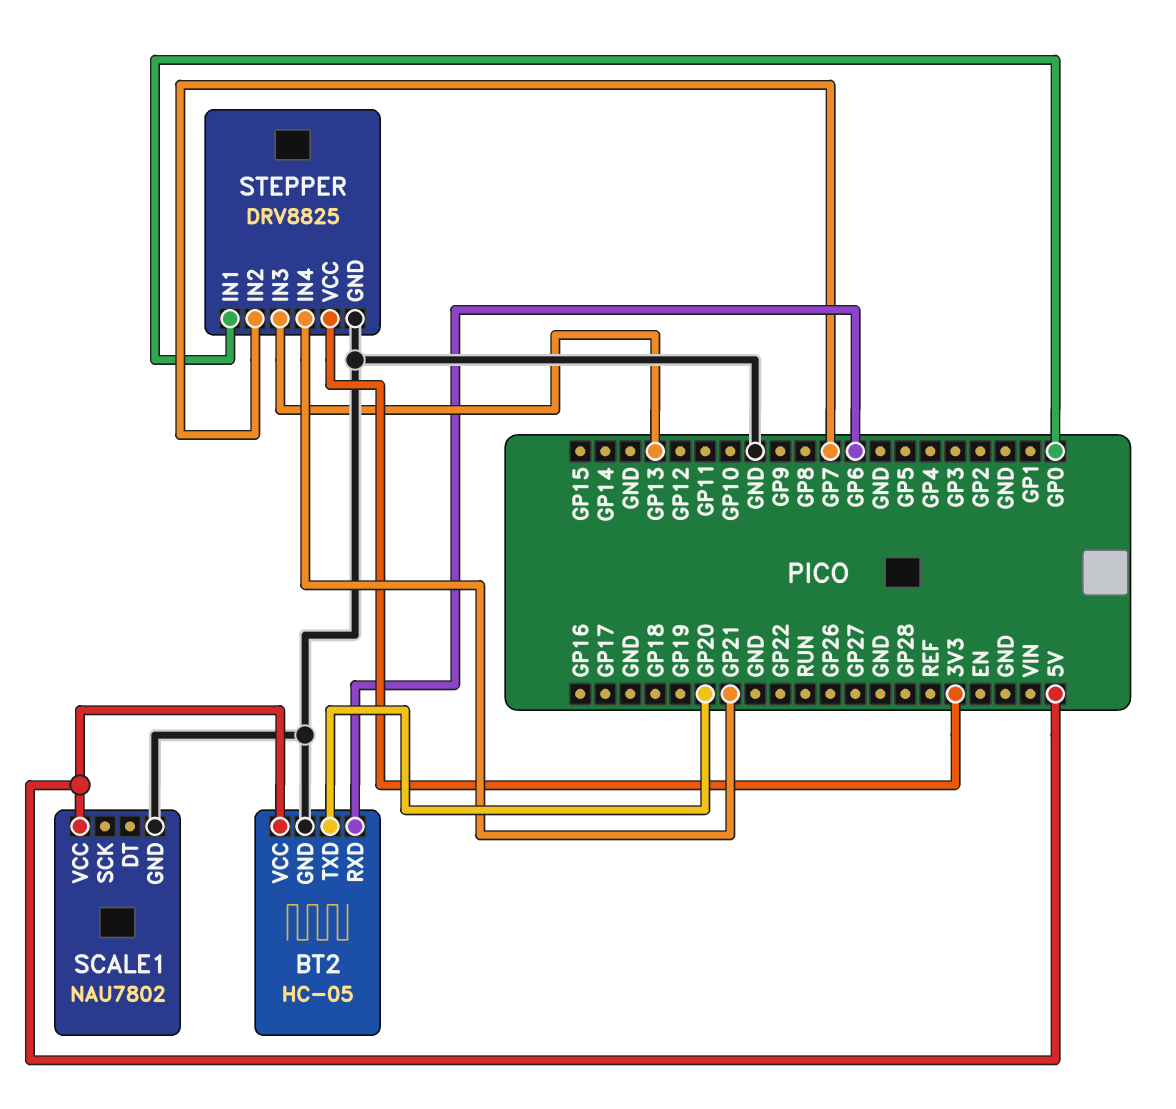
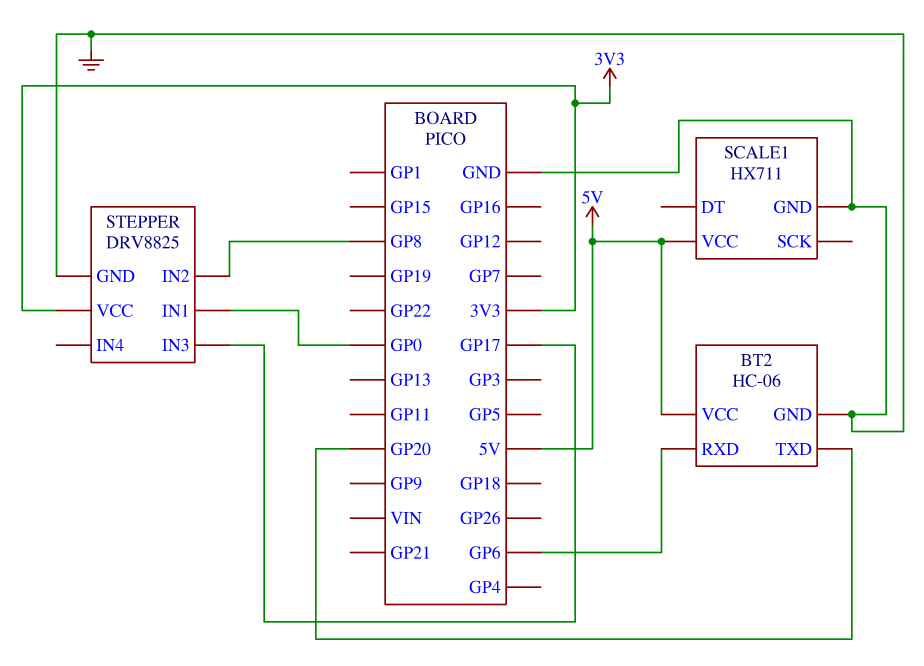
BT2: HC-05 -> HC-06
SCALE1: NAU7802 -> HX711
STEPPER pin IN2: GP7 -> GP8
STEPPER pin IN3: GP13 -> GP17
STEPPER pin IN4: GP21 -> none

